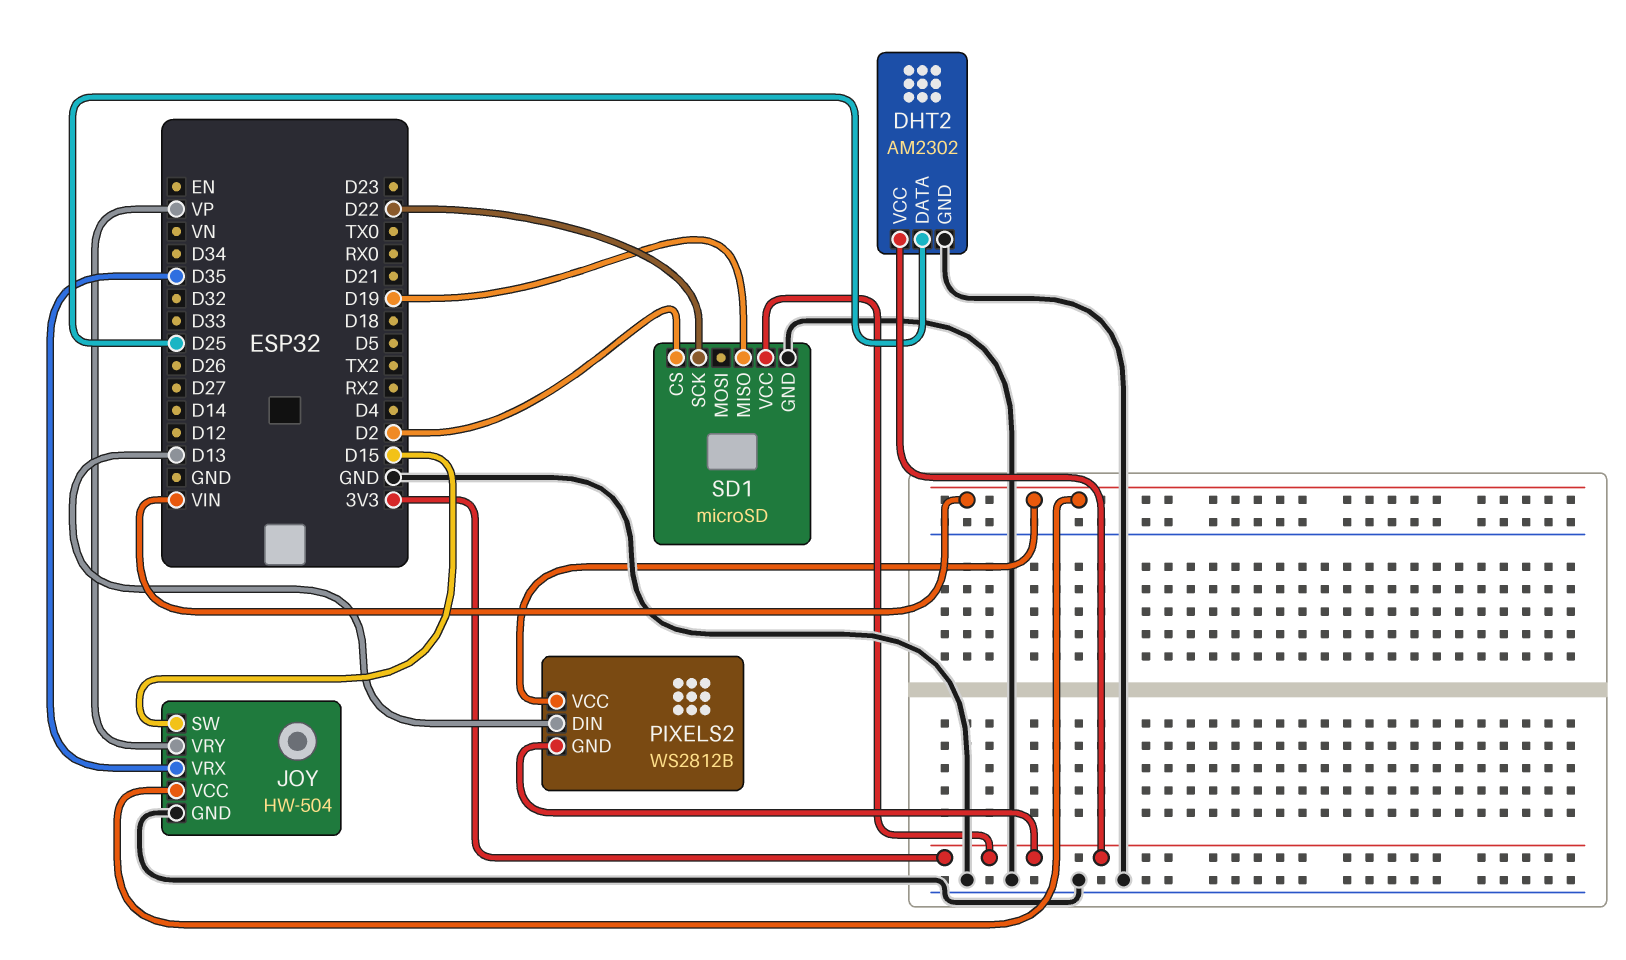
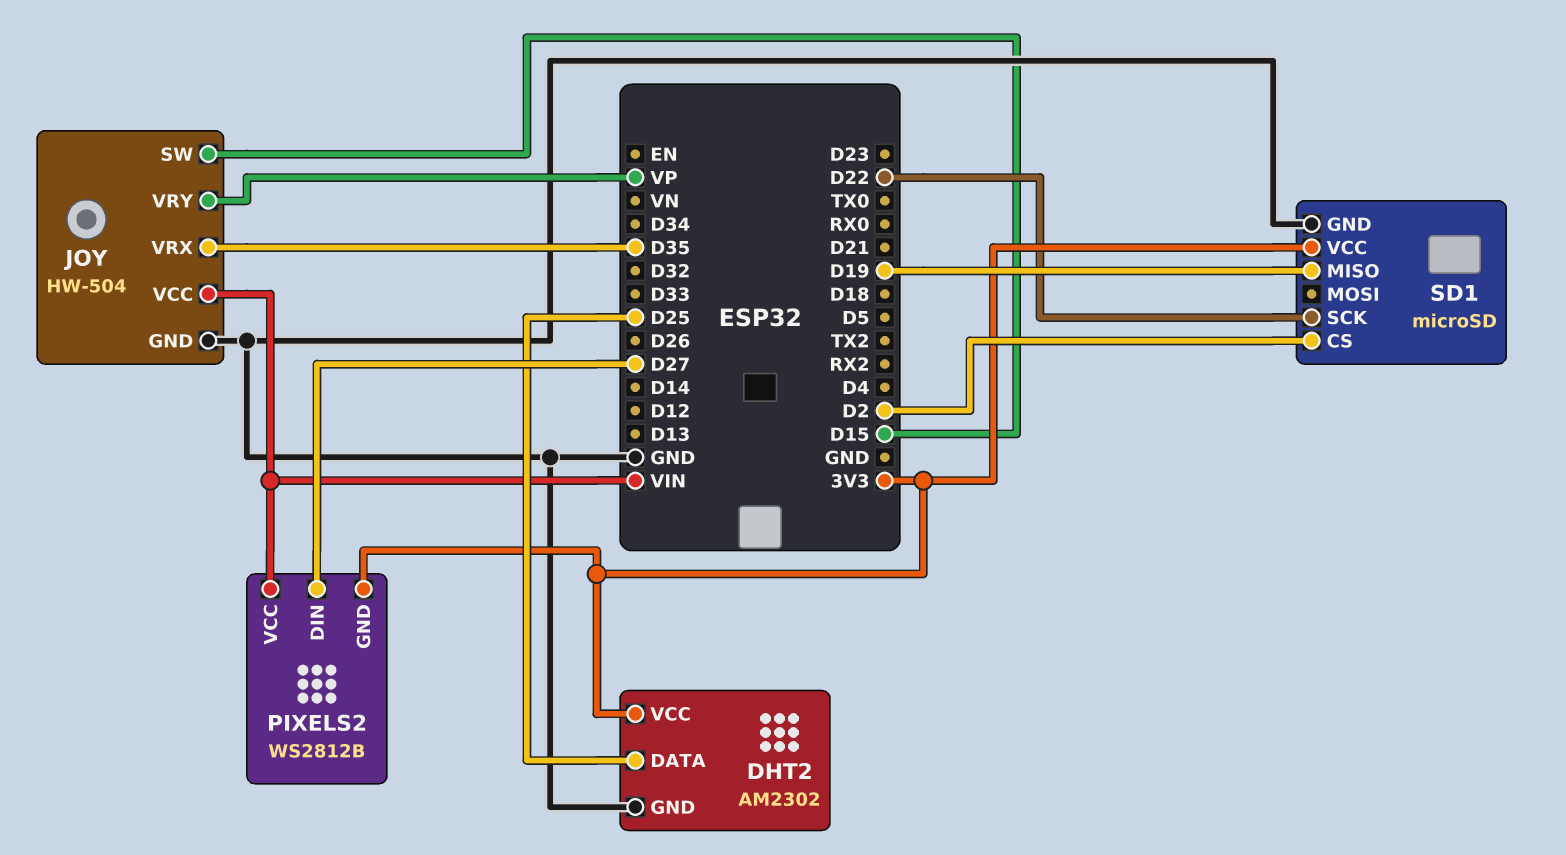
PIXELS2 pin DIN: D13 -> D27

